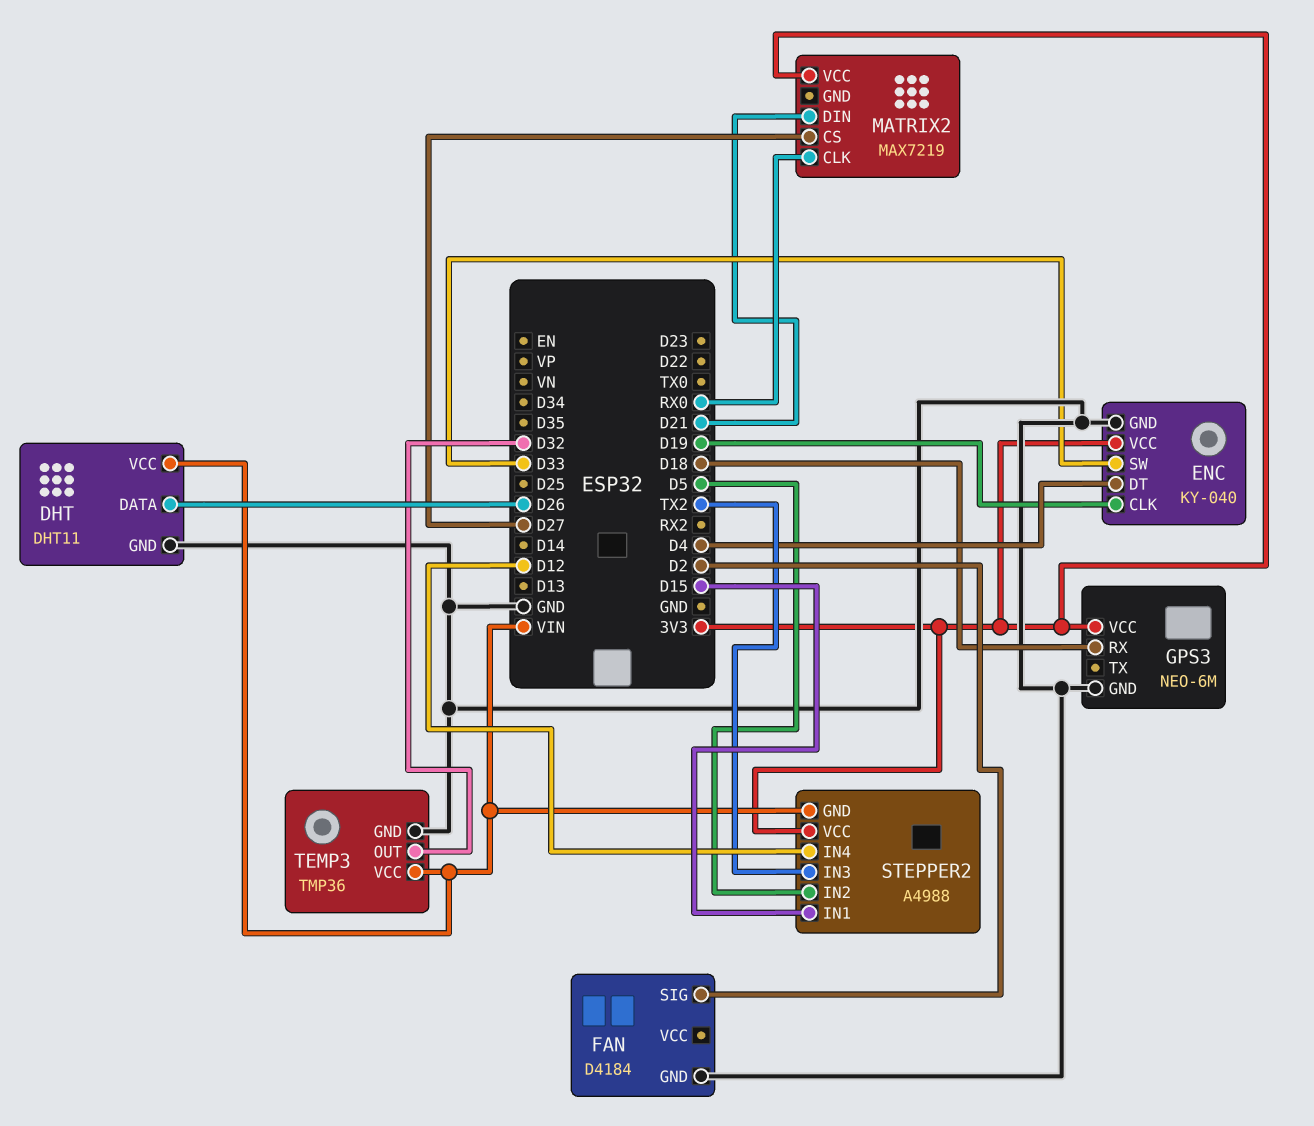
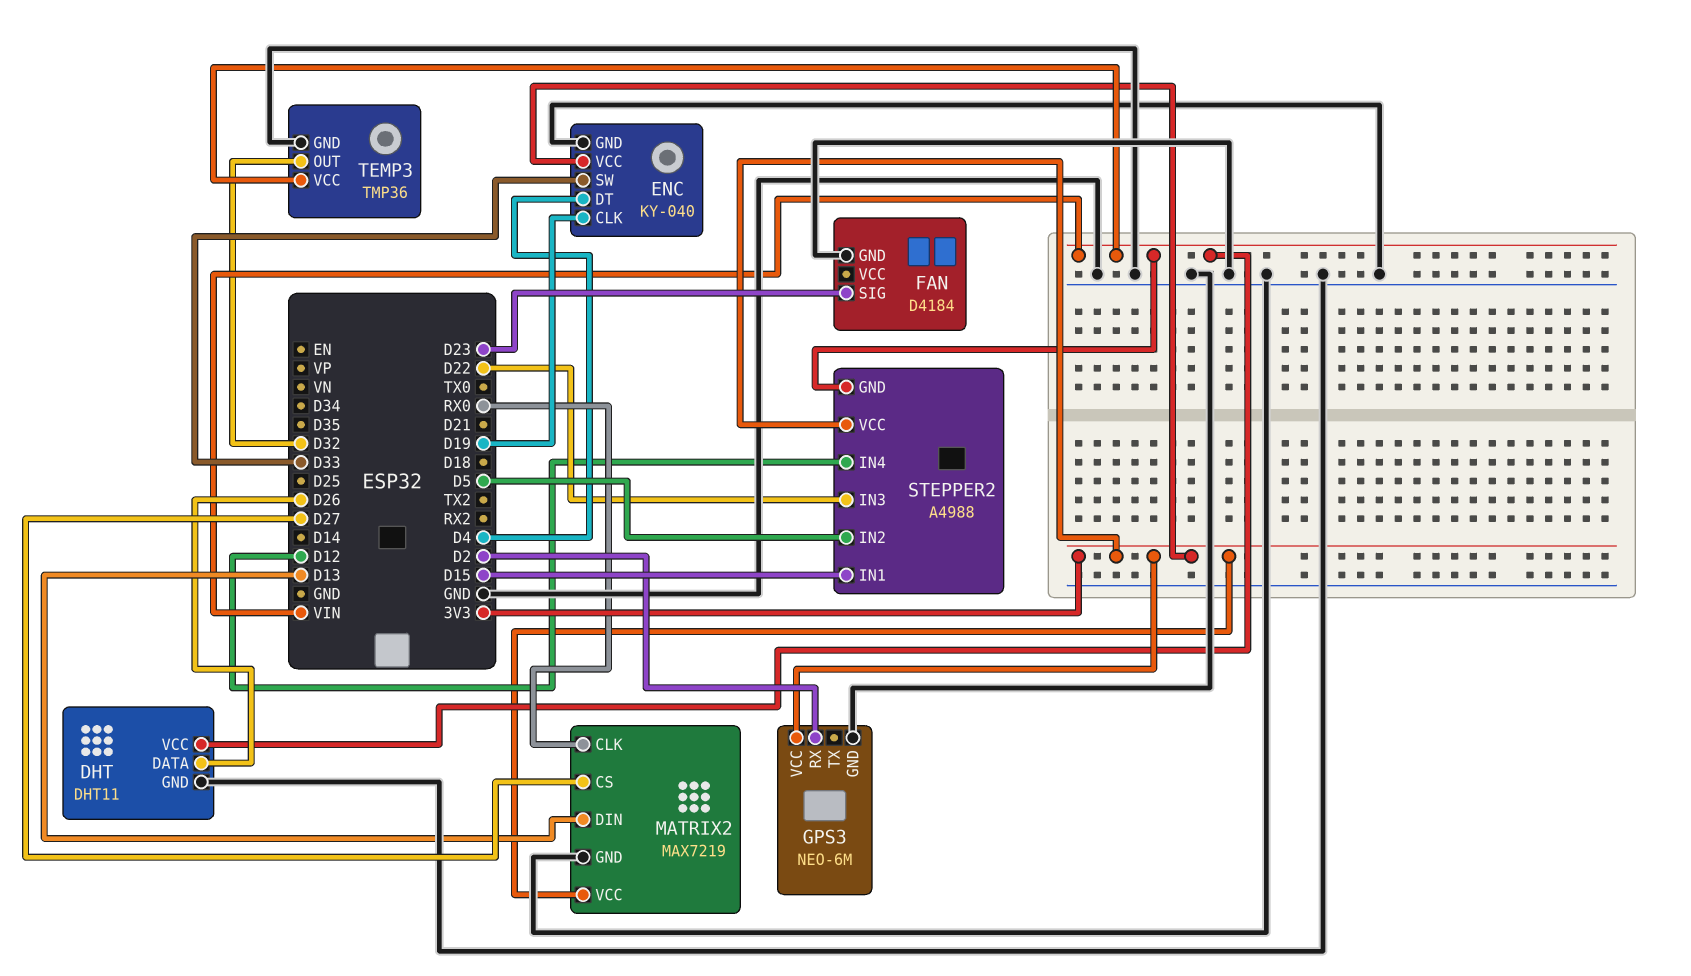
FAN pin SIG: D2 -> D23
GPS3 pin RX: D18 -> D2
MATRIX2 pin DIN: D21 -> D13
MATRIX2 pin GND: none -> GND
STEPPER2 pin IN3: TX2 -> D22

